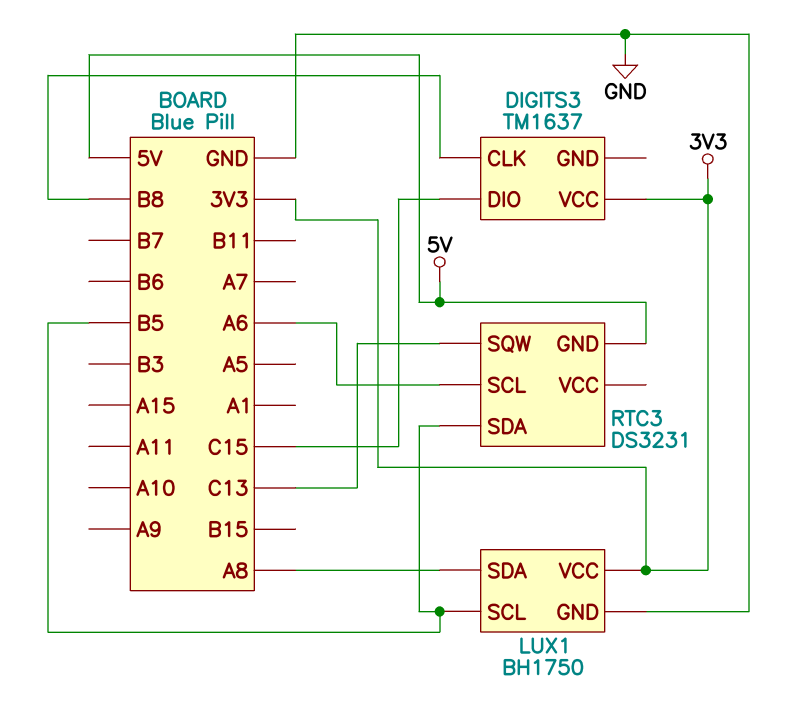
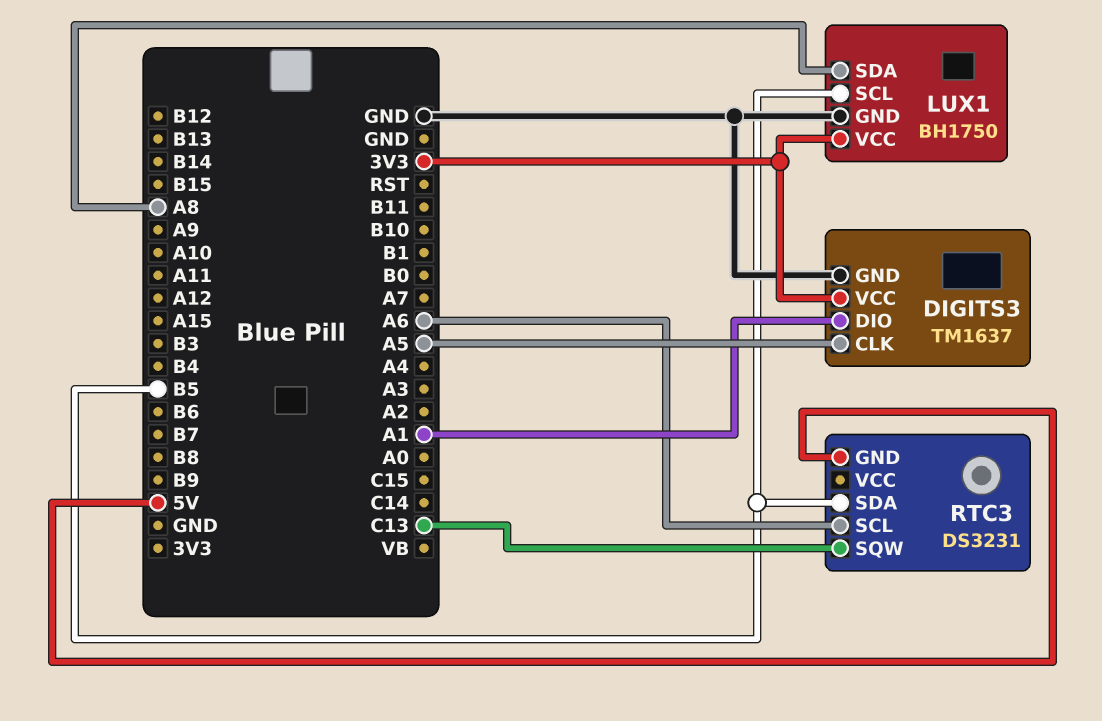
DIGITS3 pin CLK: B8 -> A5
DIGITS3 pin DIO: C15 -> A1
DIGITS3 pin GND: none -> GND

